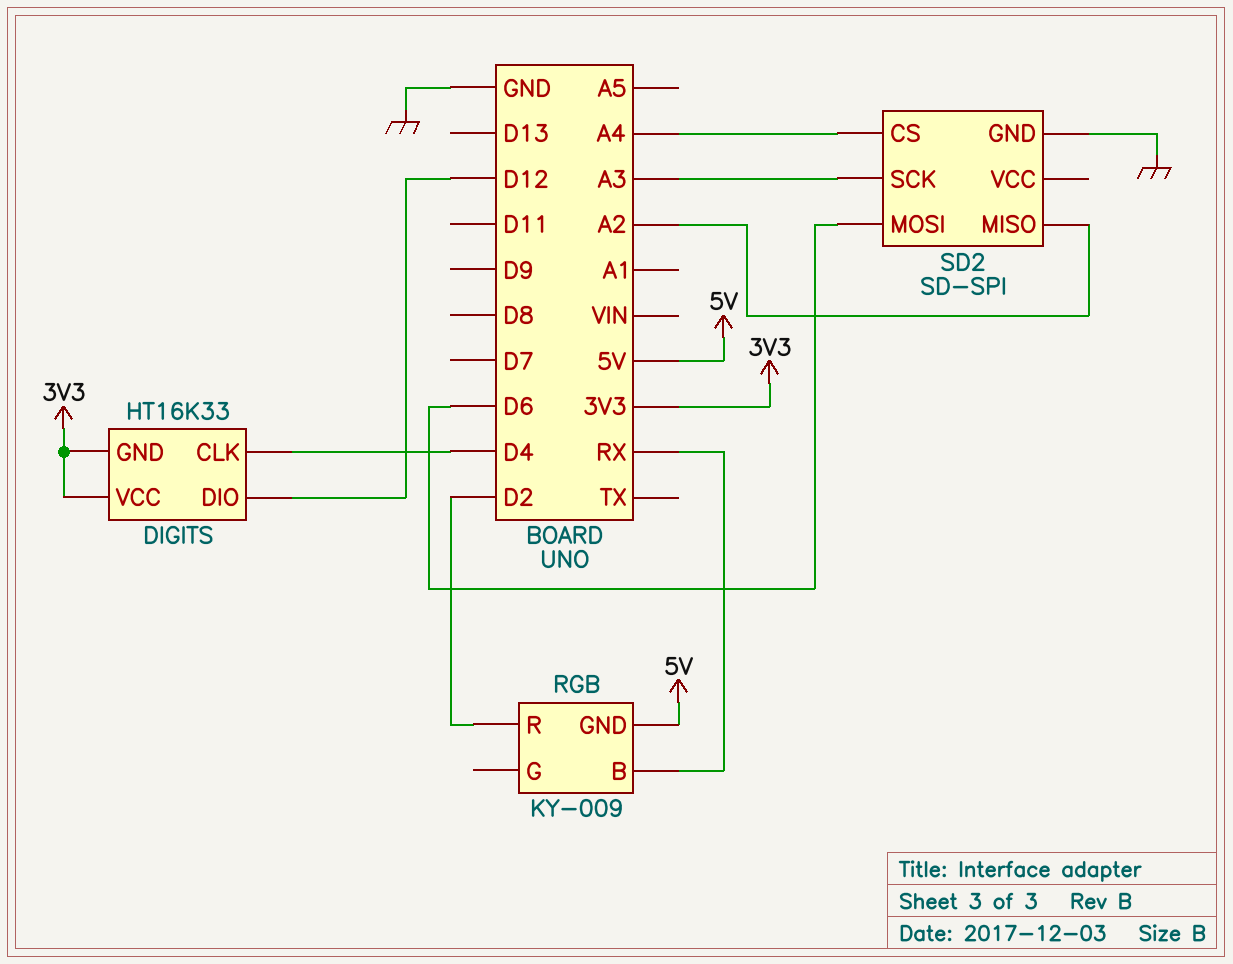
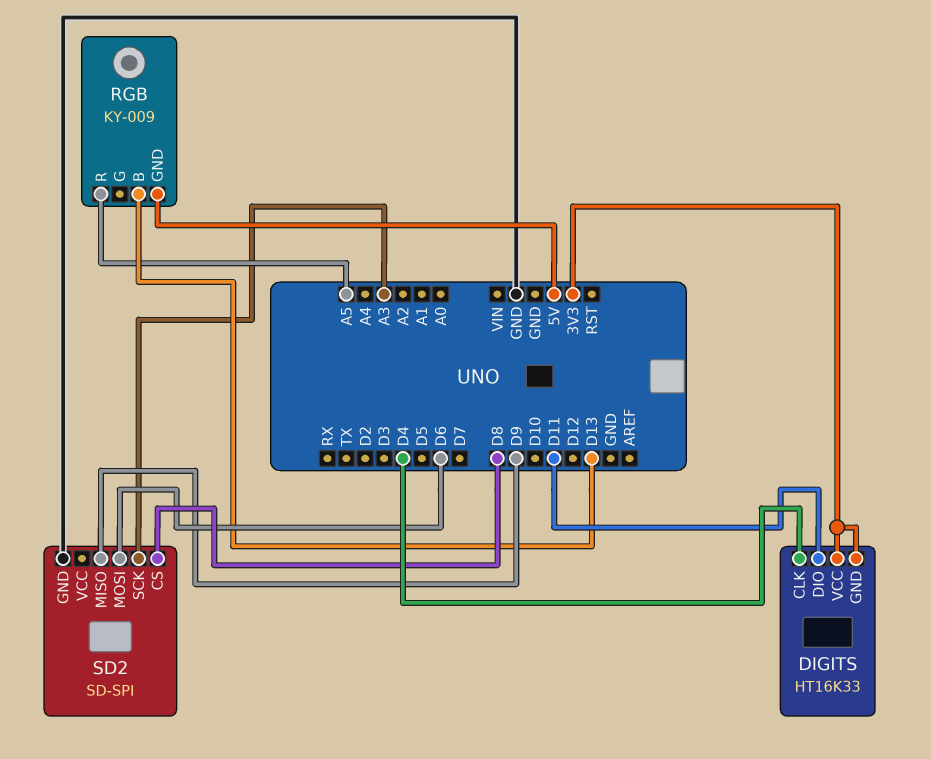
DIGITS pin DIO: D12 -> D11
RGB pin B: RX -> D13
RGB pin R: D2 -> A5
SD2 pin CS: A4 -> D8
SD2 pin MISO: A2 -> D9

